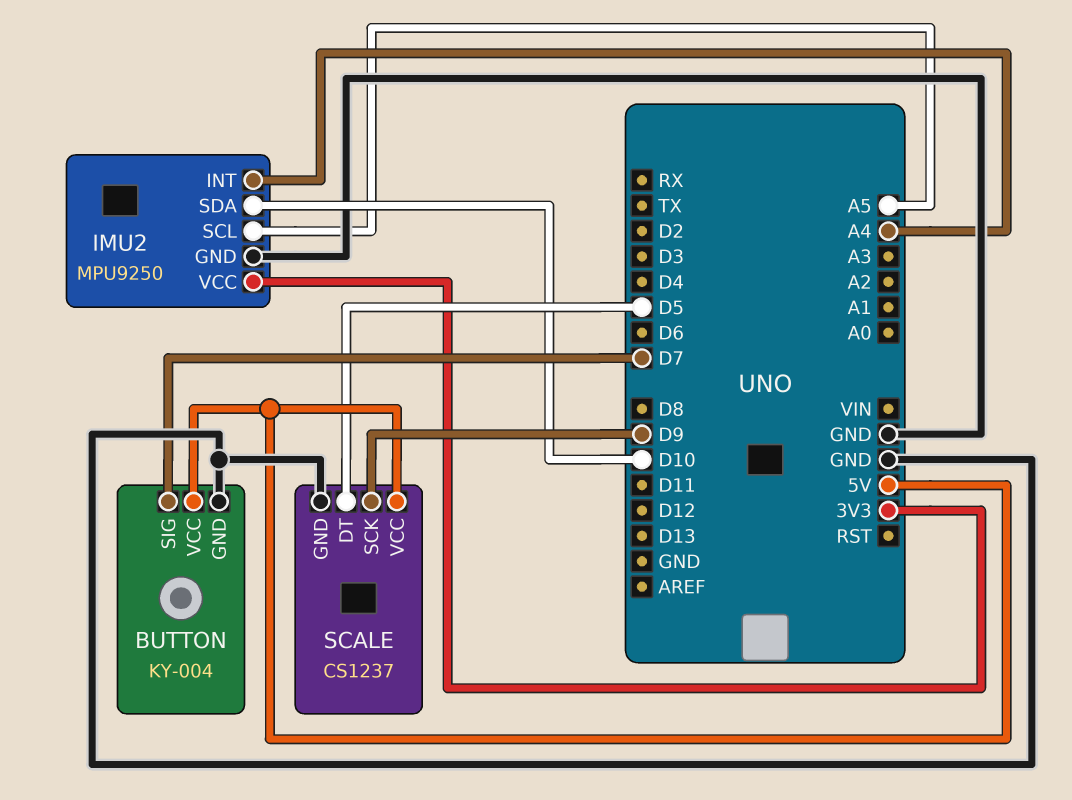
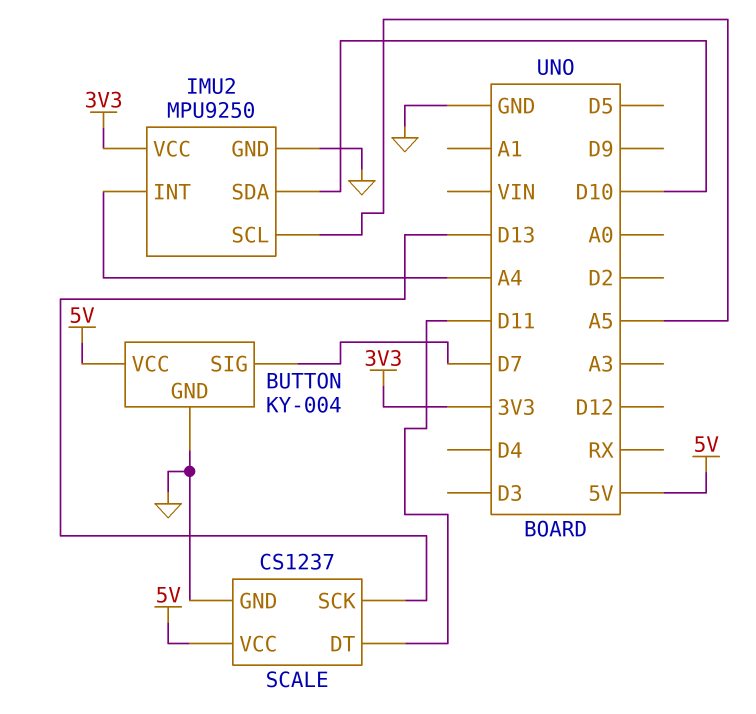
SCALE pin DT: D5 -> D11
SCALE pin SCK: D9 -> D13

